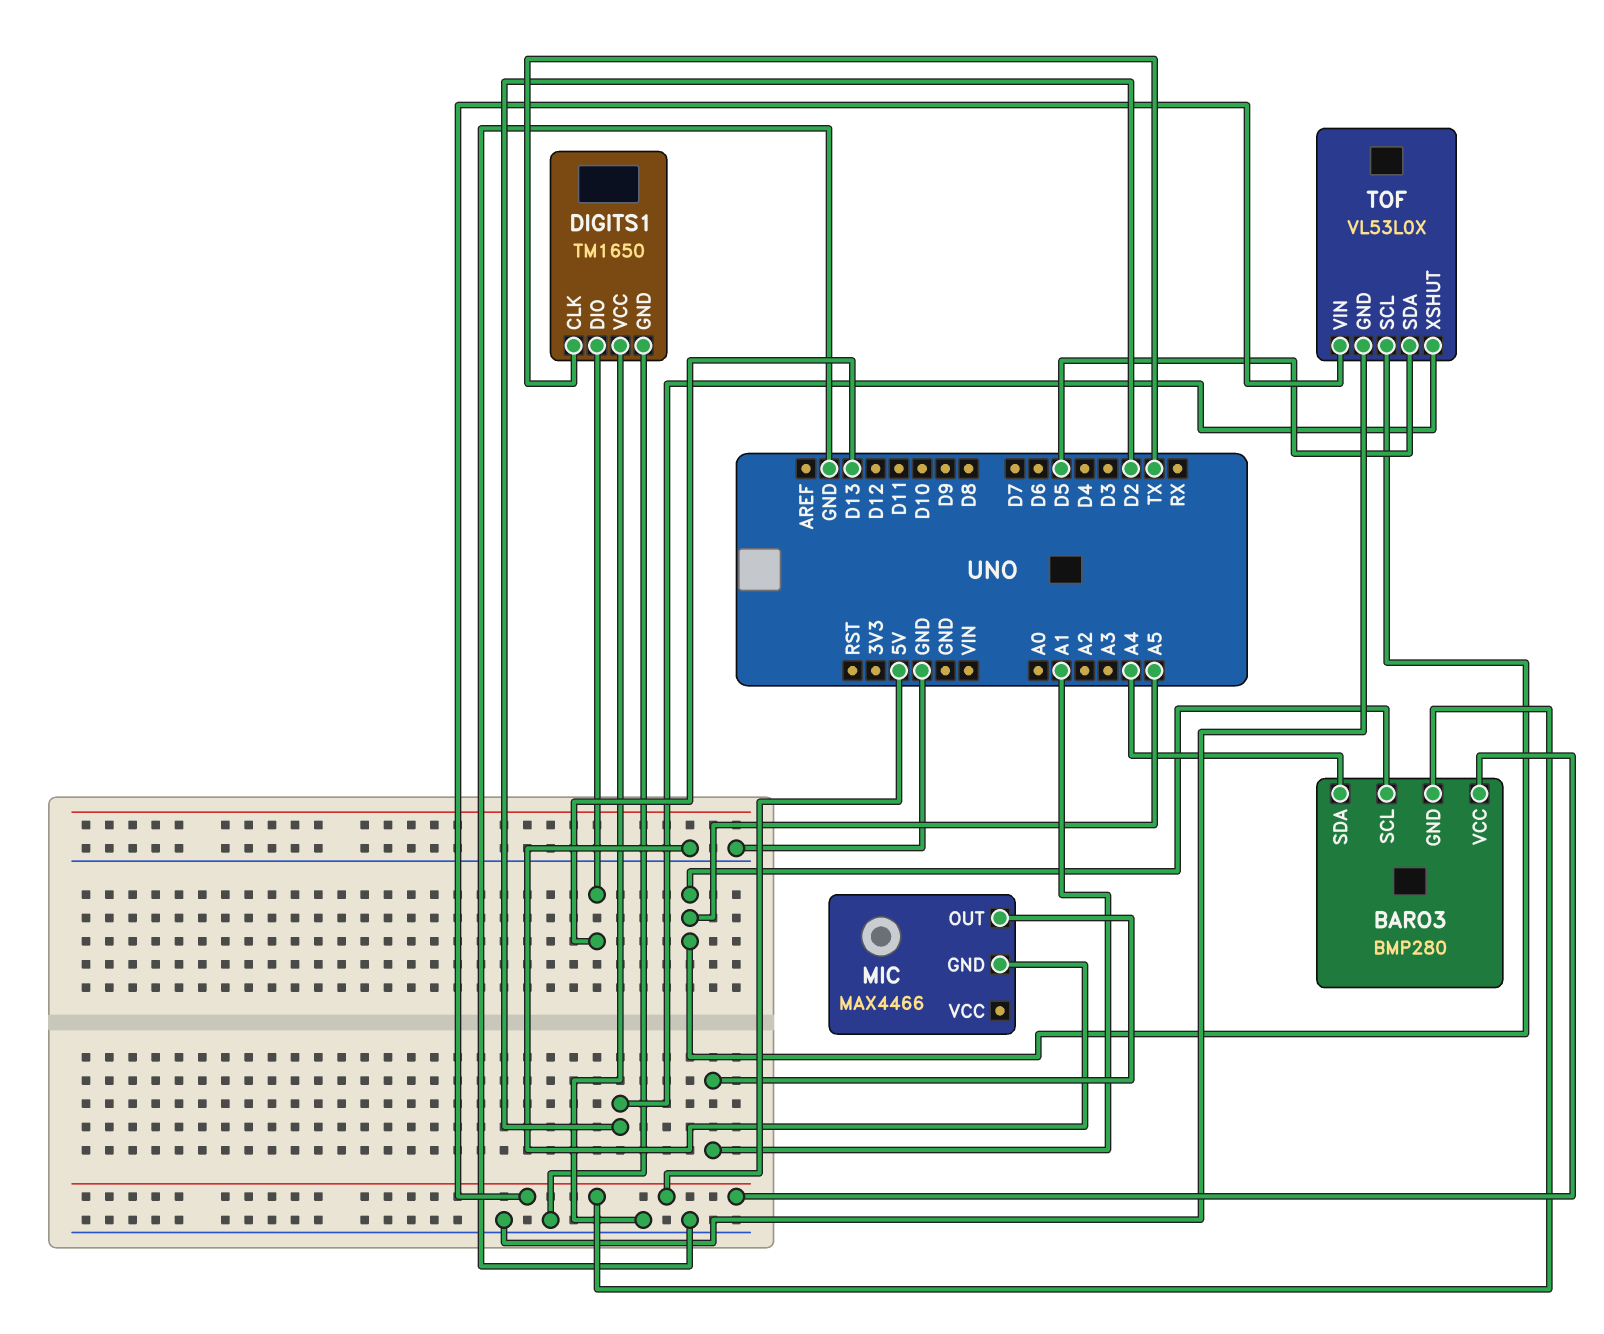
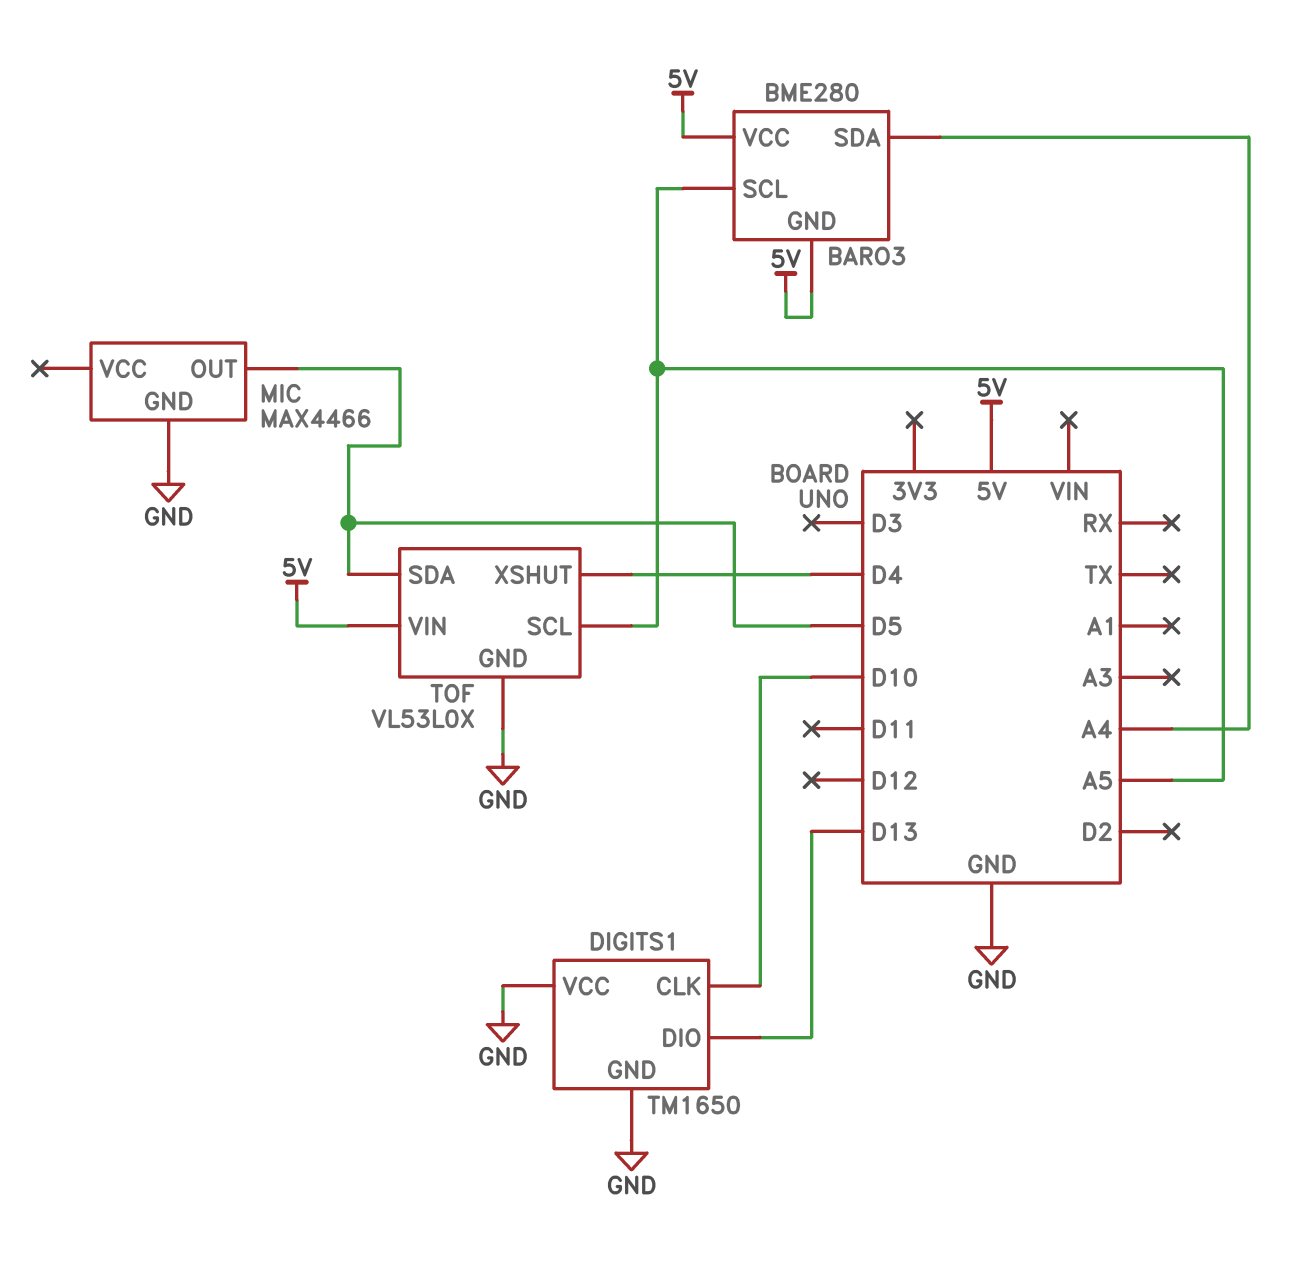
BARO3: BMP280 -> BME280
DIGITS1 pin CLK: TX -> D10
MIC pin OUT: A1 -> D5
TOF pin XSHUT: D2 -> D4

